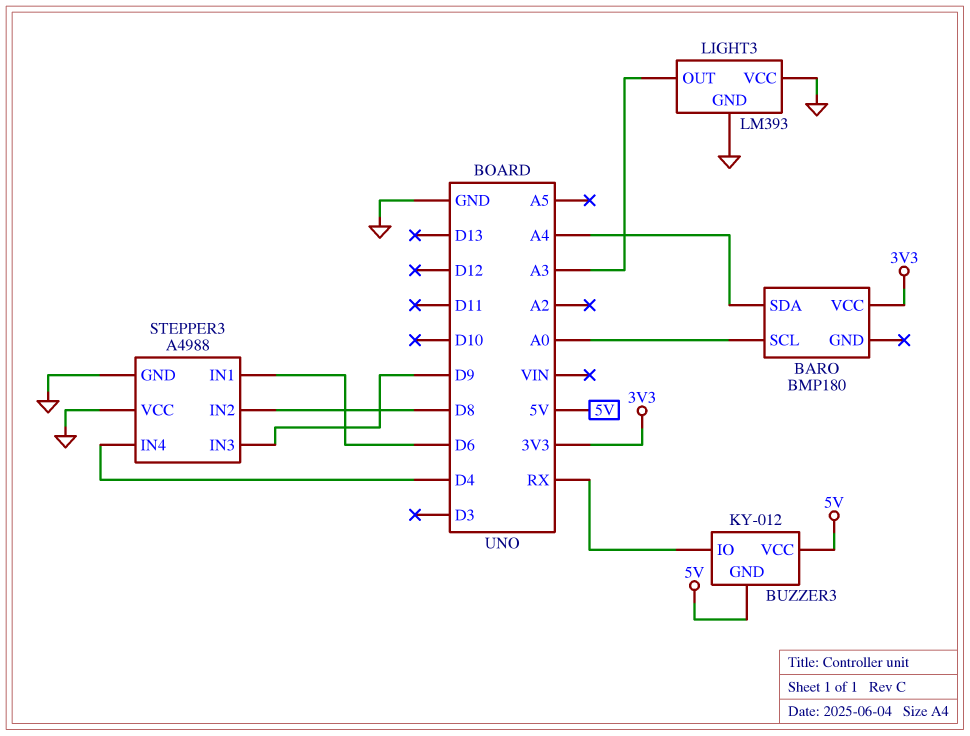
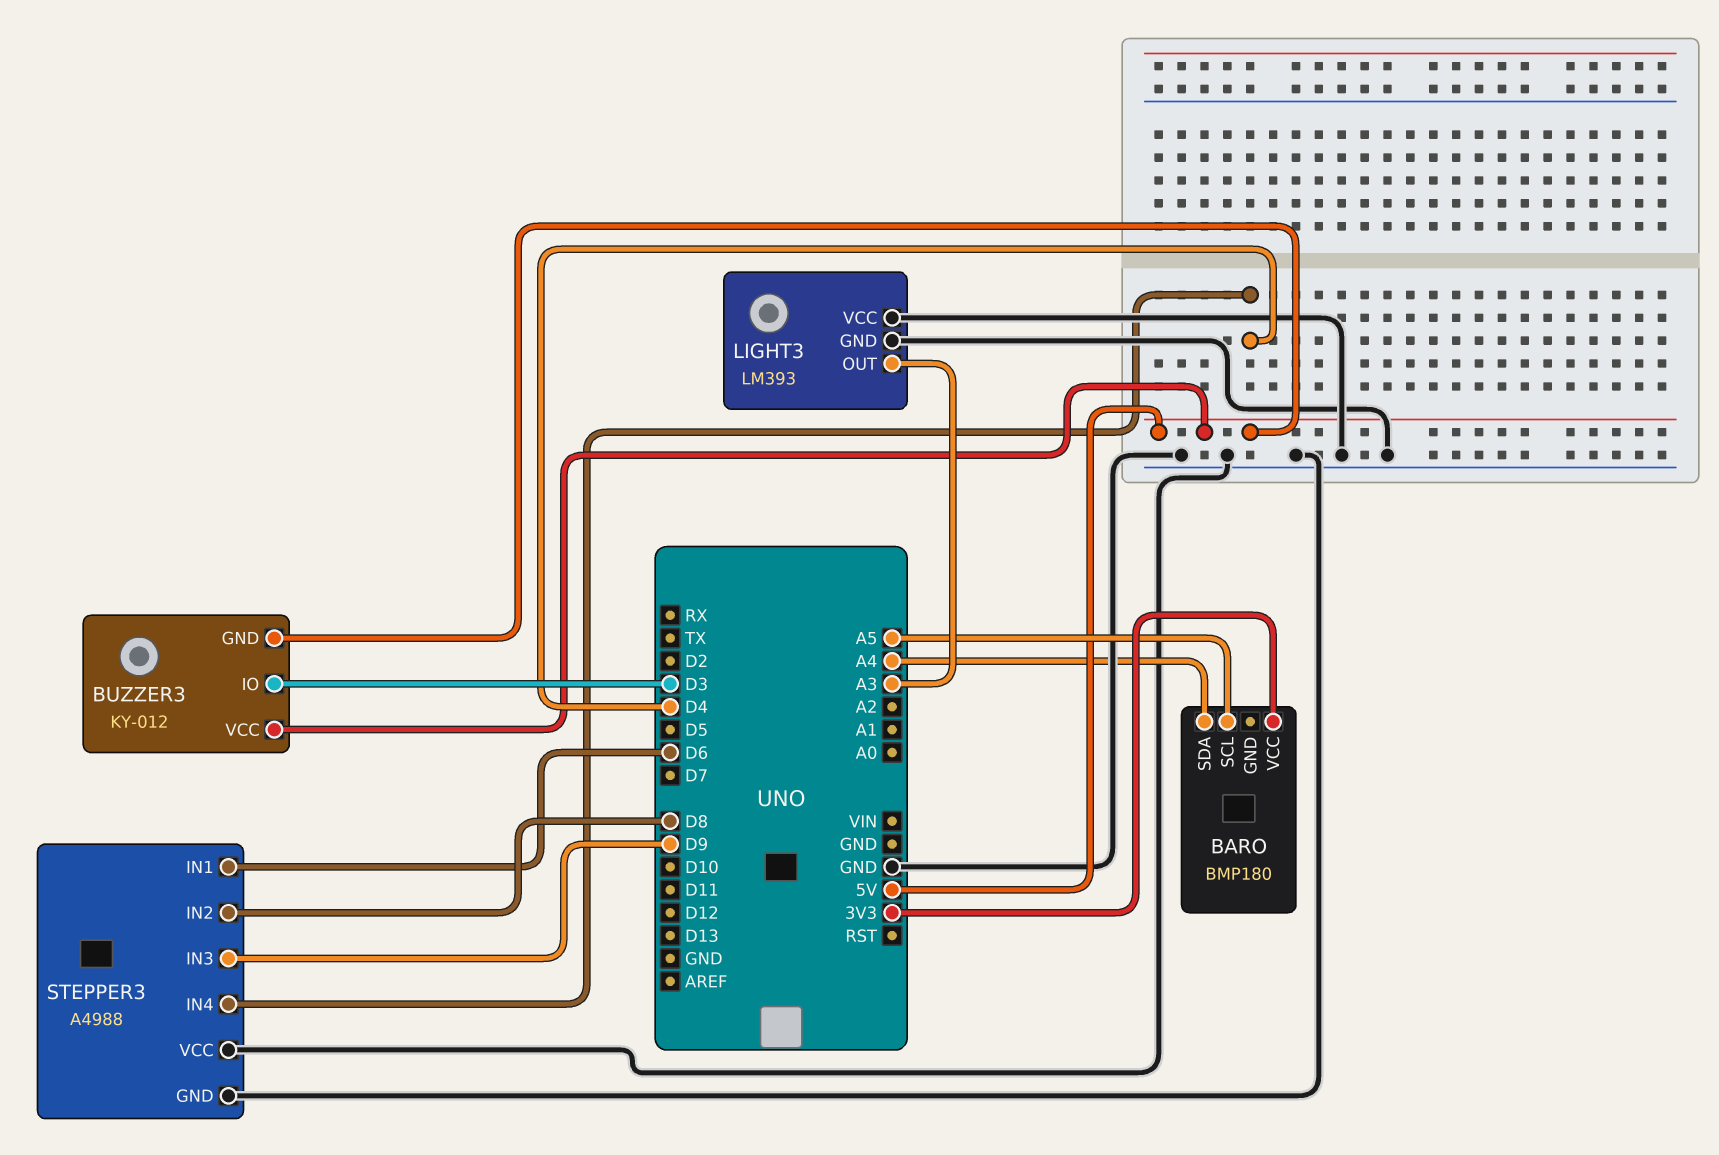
BARO pin SCL: A0 -> A5
BUZZER3 pin IO: RX -> D3

